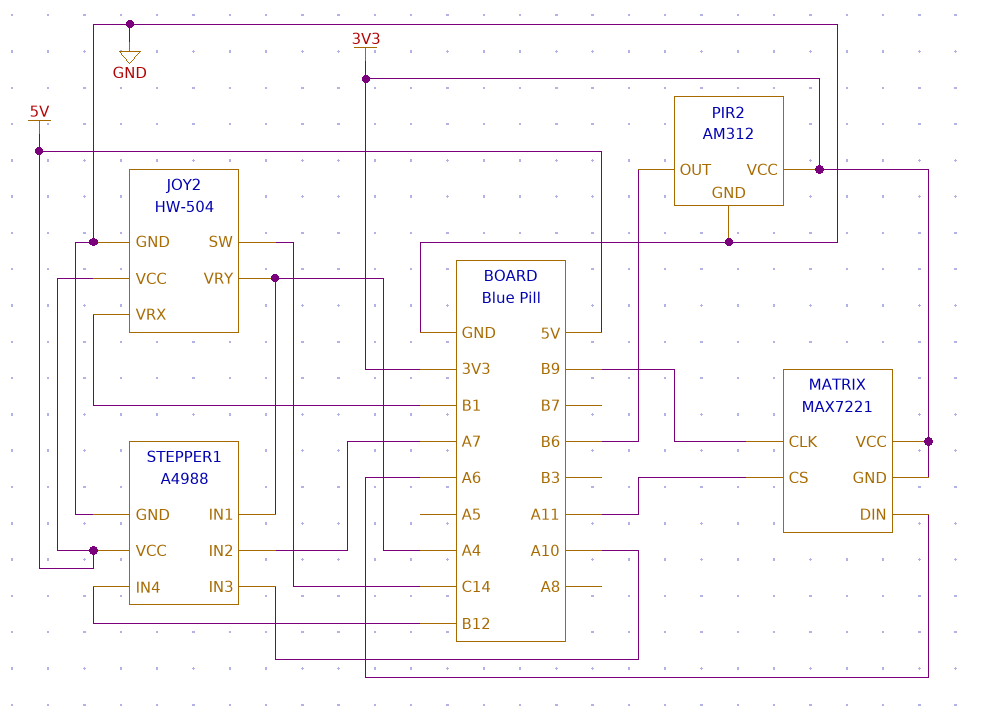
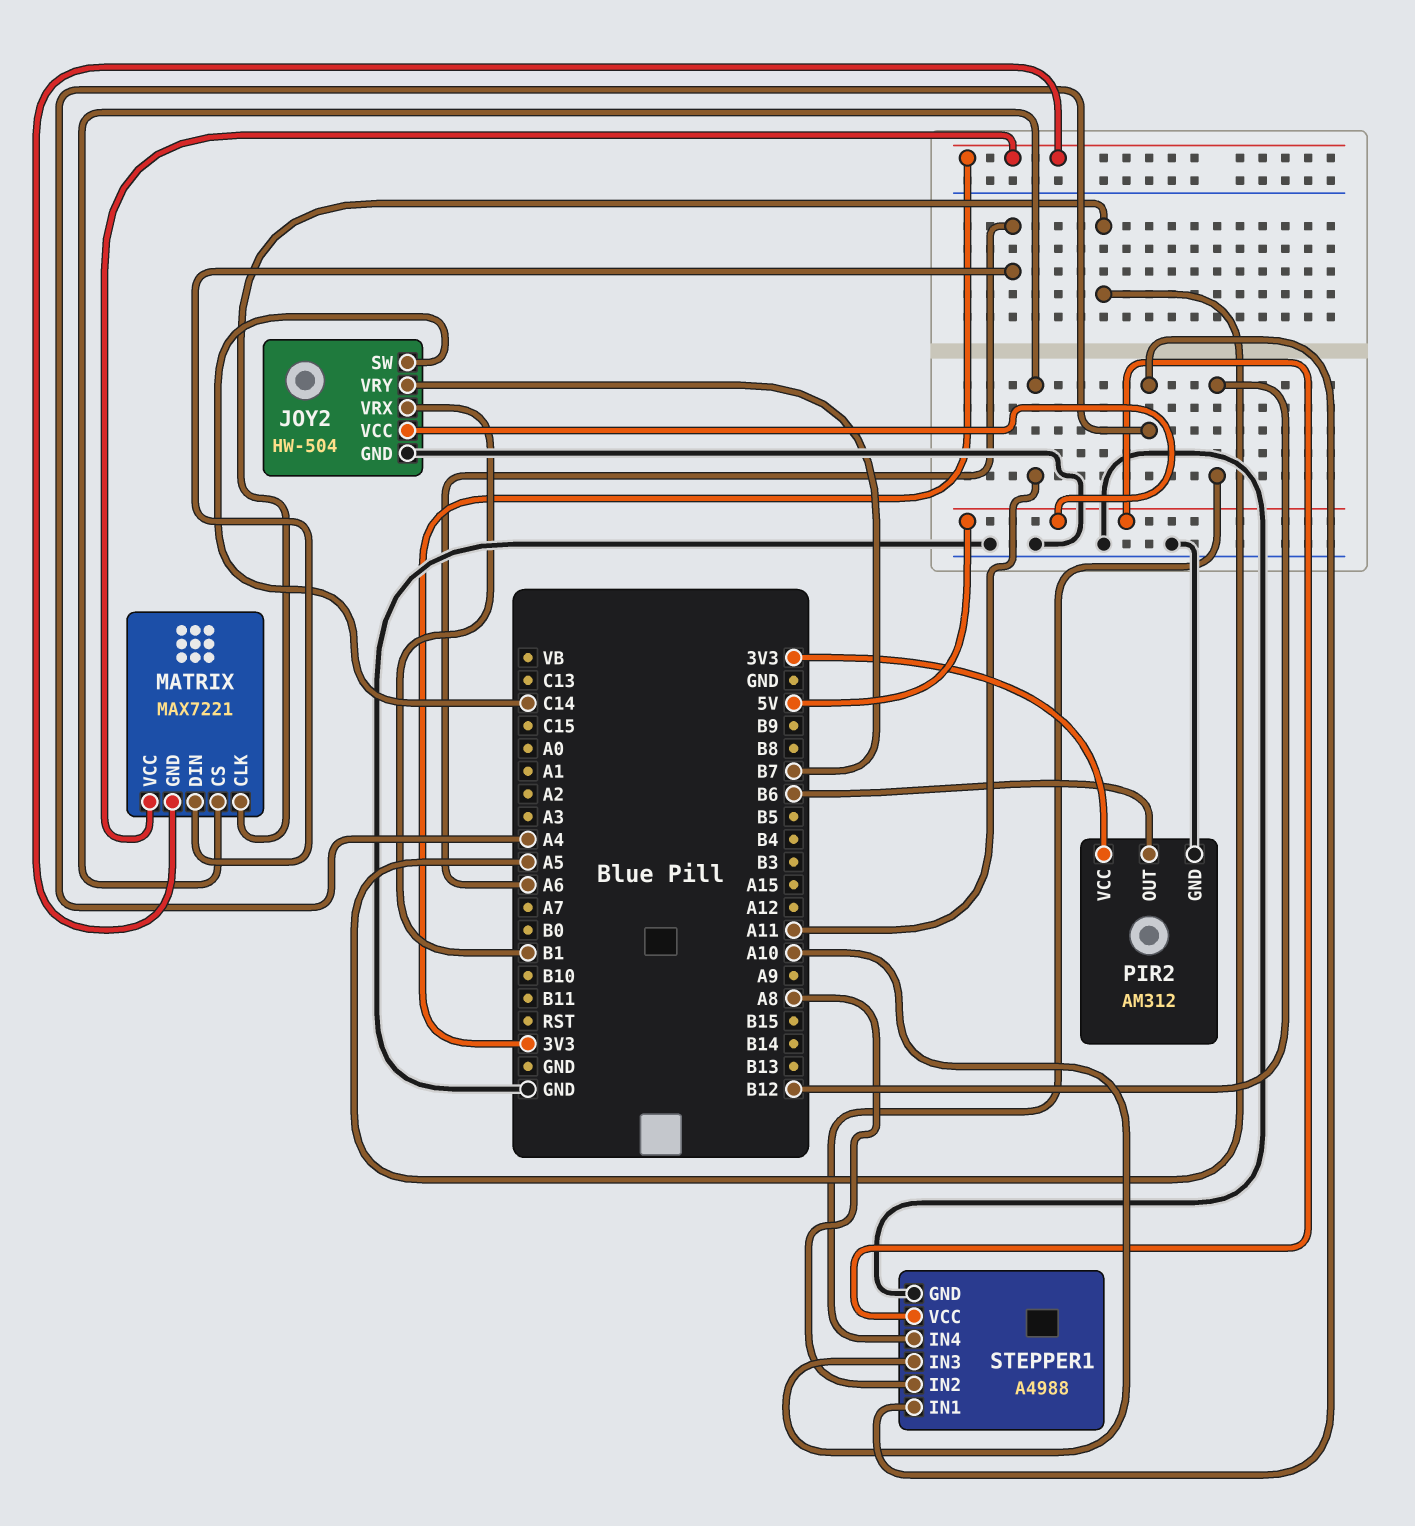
JOY2 pin VRY: A4 -> B7
MATRIX pin CLK: B9 -> A5
STEPPER1 pin IN2: A7 -> A8

